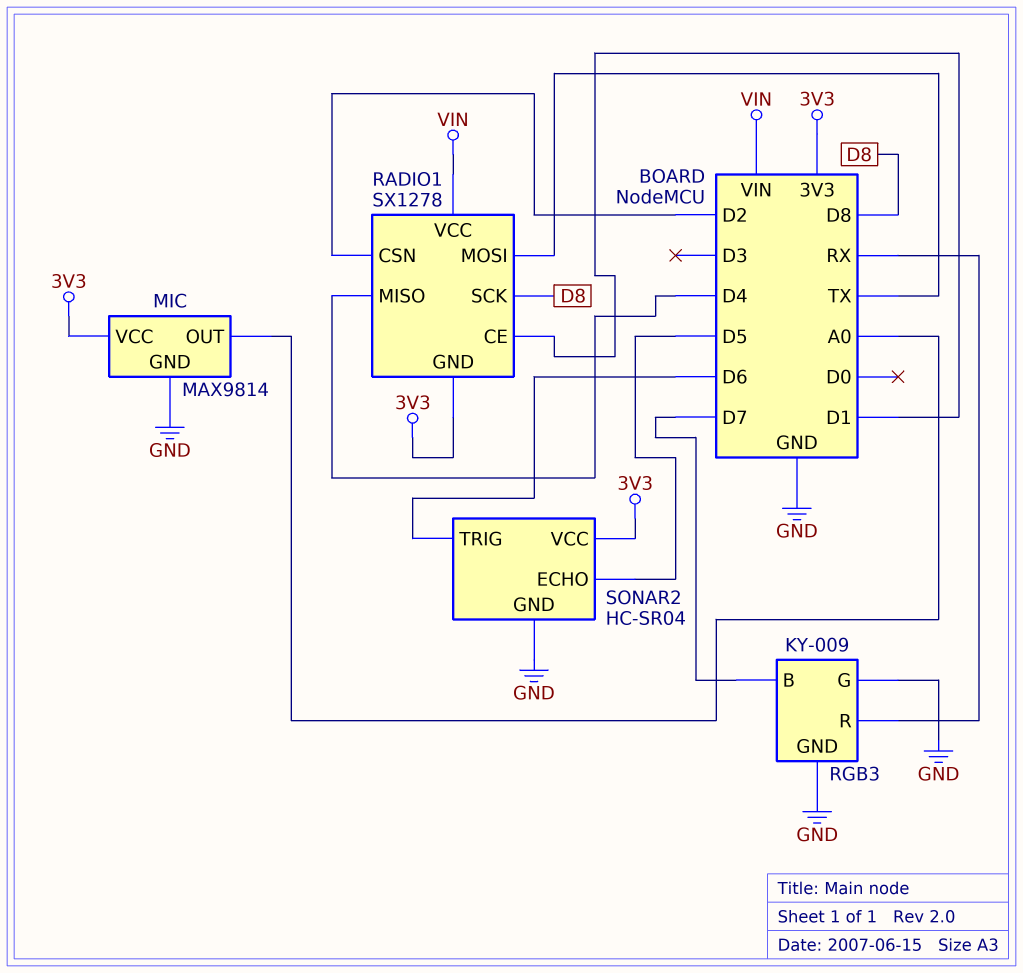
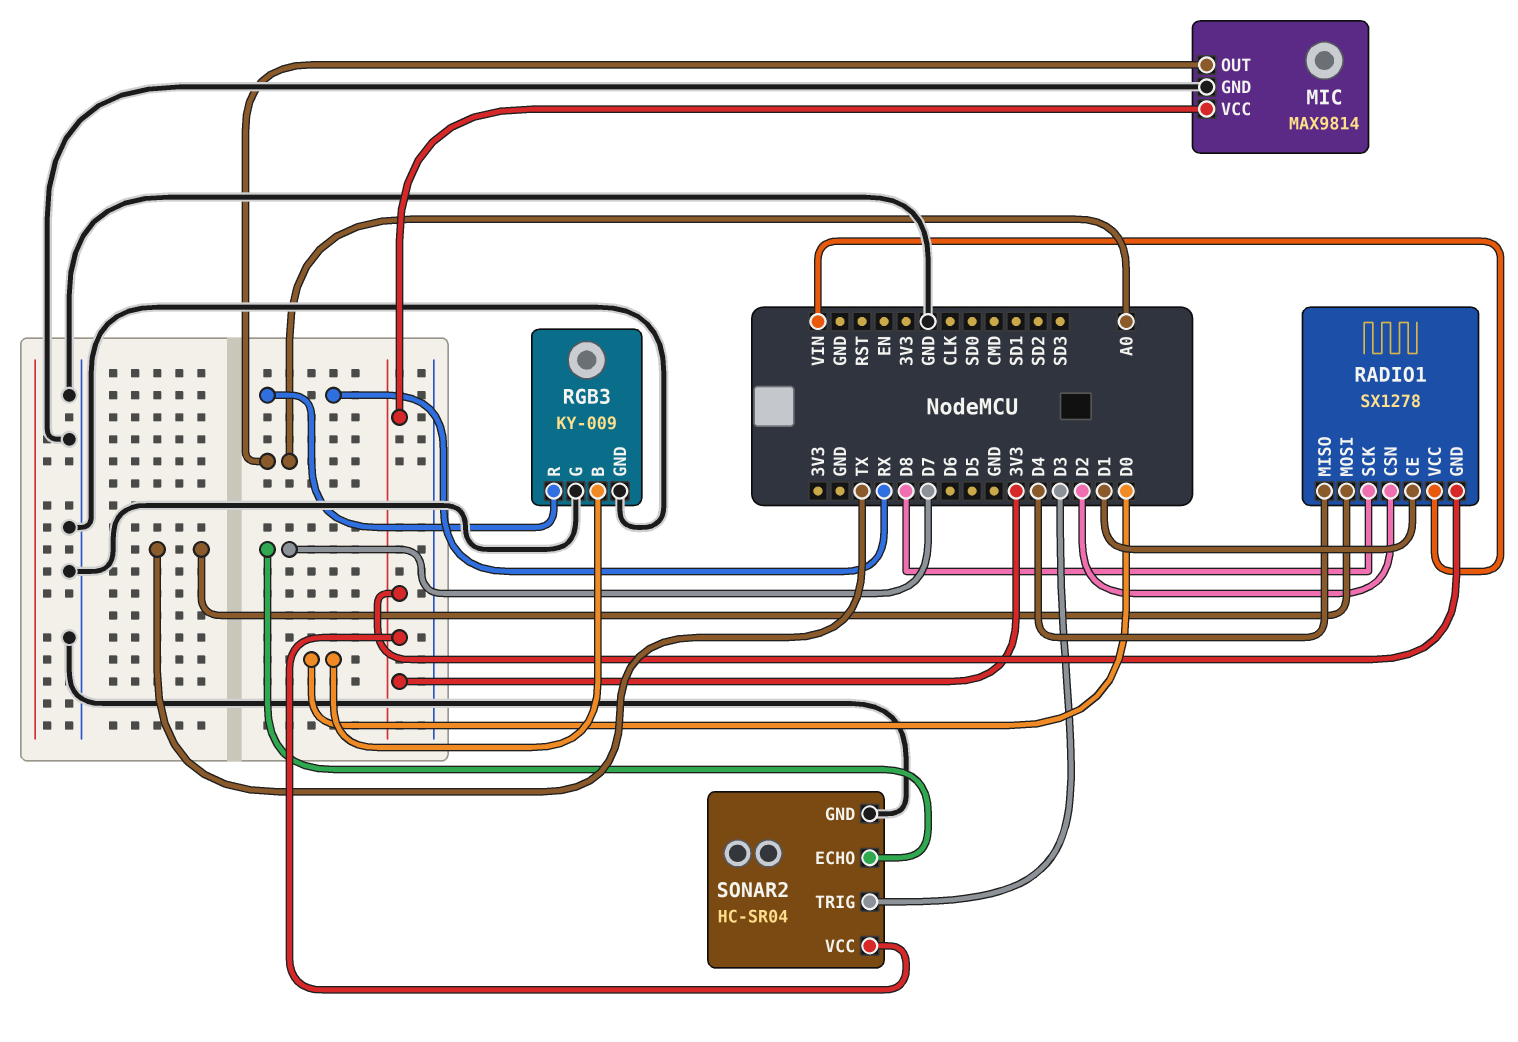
RGB3 pin B: D7 -> D0
SONAR2 pin ECHO: D5 -> D7
SONAR2 pin TRIG: D6 -> D3

